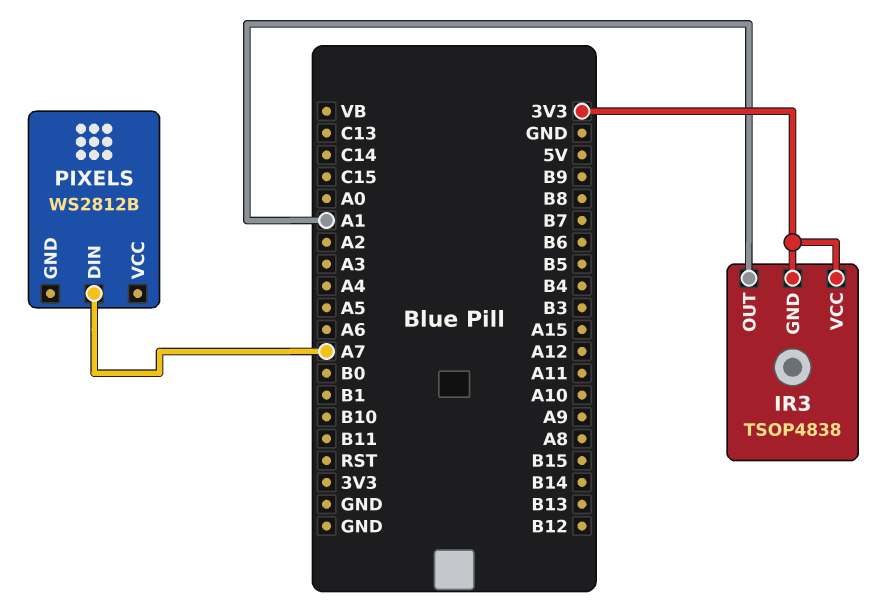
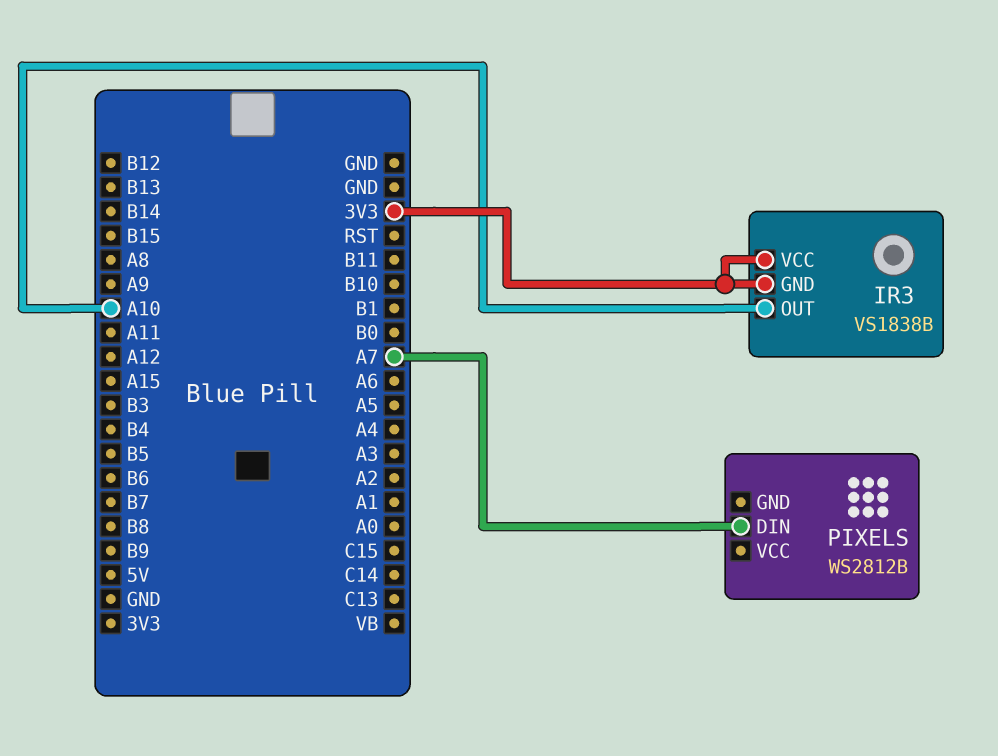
IR3: TSOP4838 -> VS1838B
IR3 pin OUT: A1 -> A10

